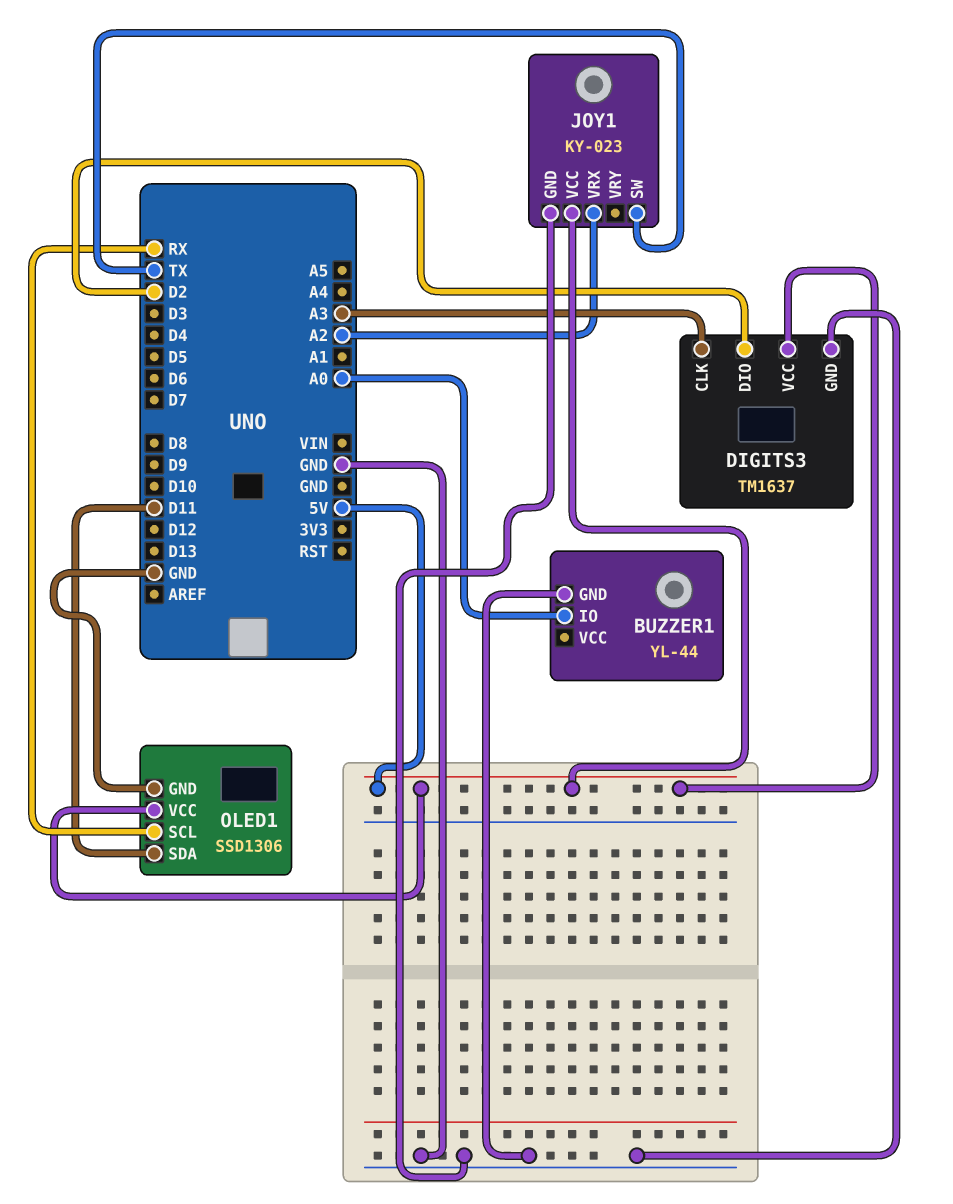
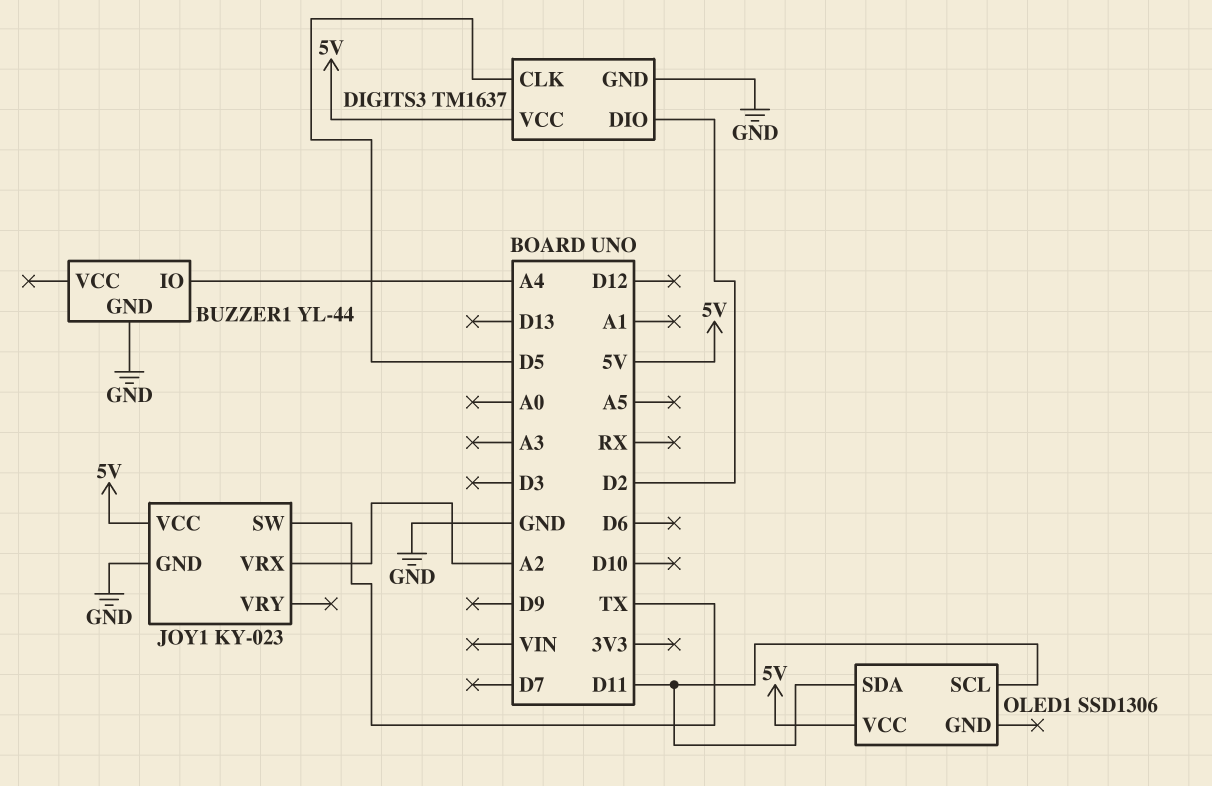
BUZZER1 pin IO: A0 -> A4
DIGITS3 pin CLK: A3 -> D5
OLED1 pin GND: GND -> none
OLED1 pin SCL: RX -> D11

